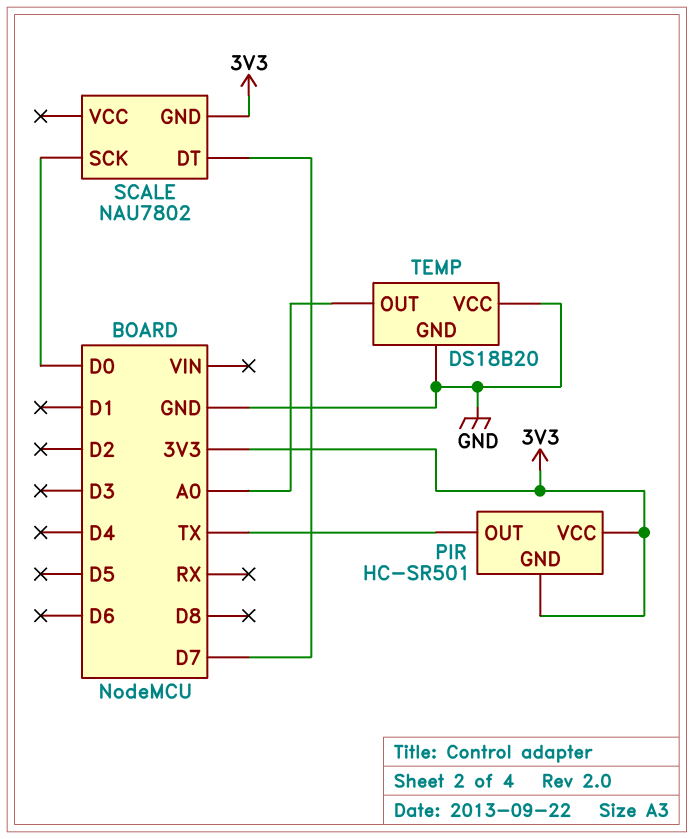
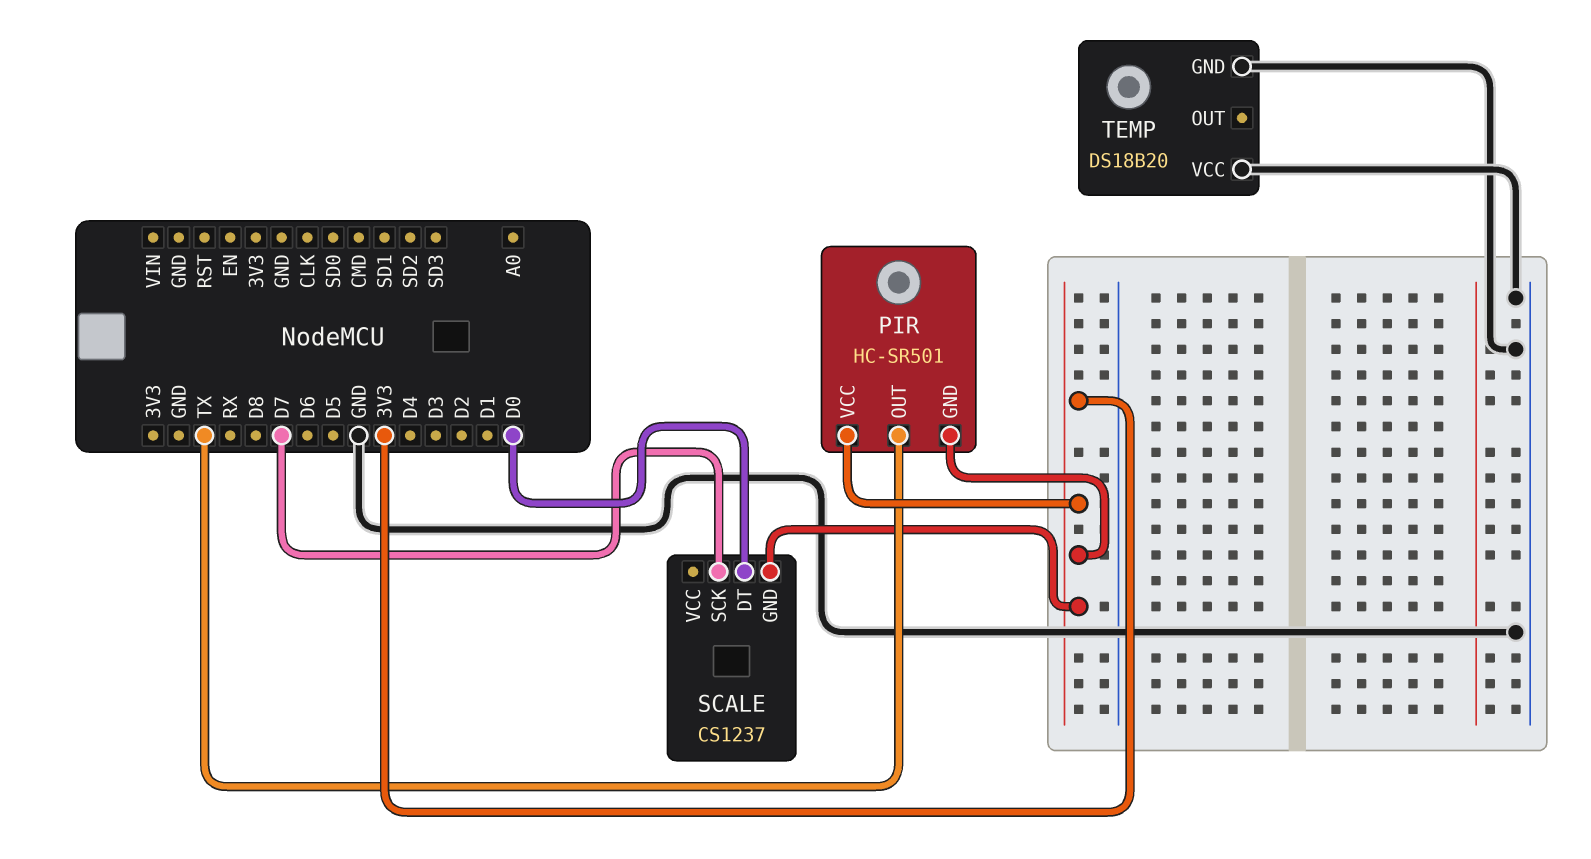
SCALE: NAU7802 -> CS1237
SCALE pin DT: D7 -> D0
SCALE pin SCK: D0 -> D7
TEMP pin OUT: A0 -> none

